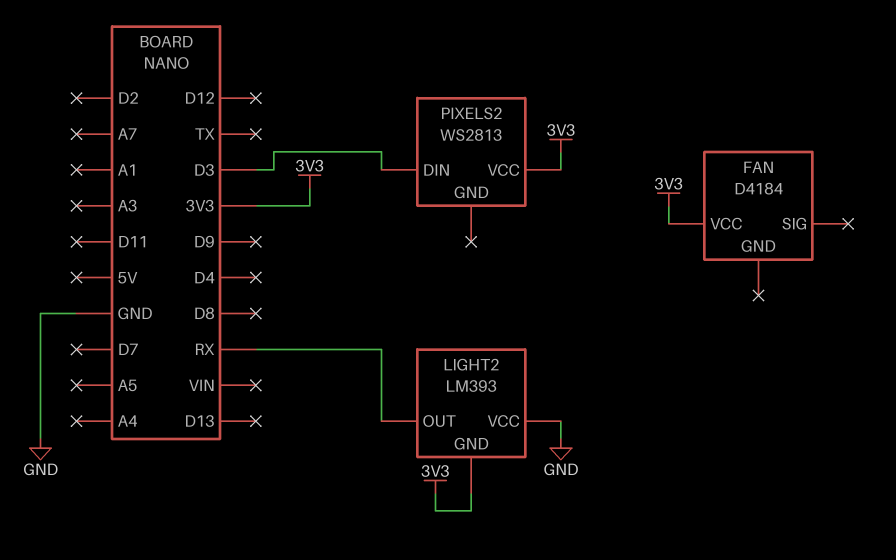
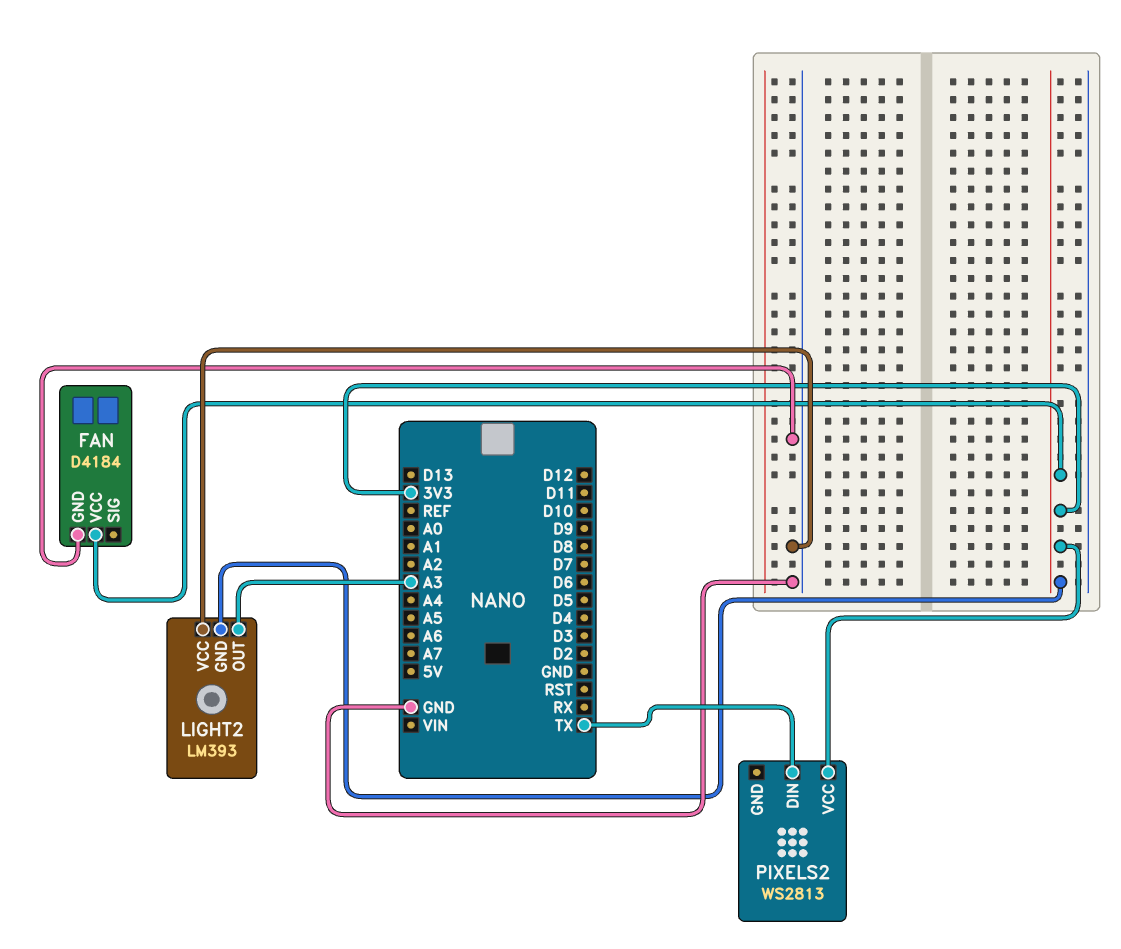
FAN pin GND: none -> GND
LIGHT2 pin OUT: RX -> A3
PIXELS2 pin DIN: D3 -> TX

